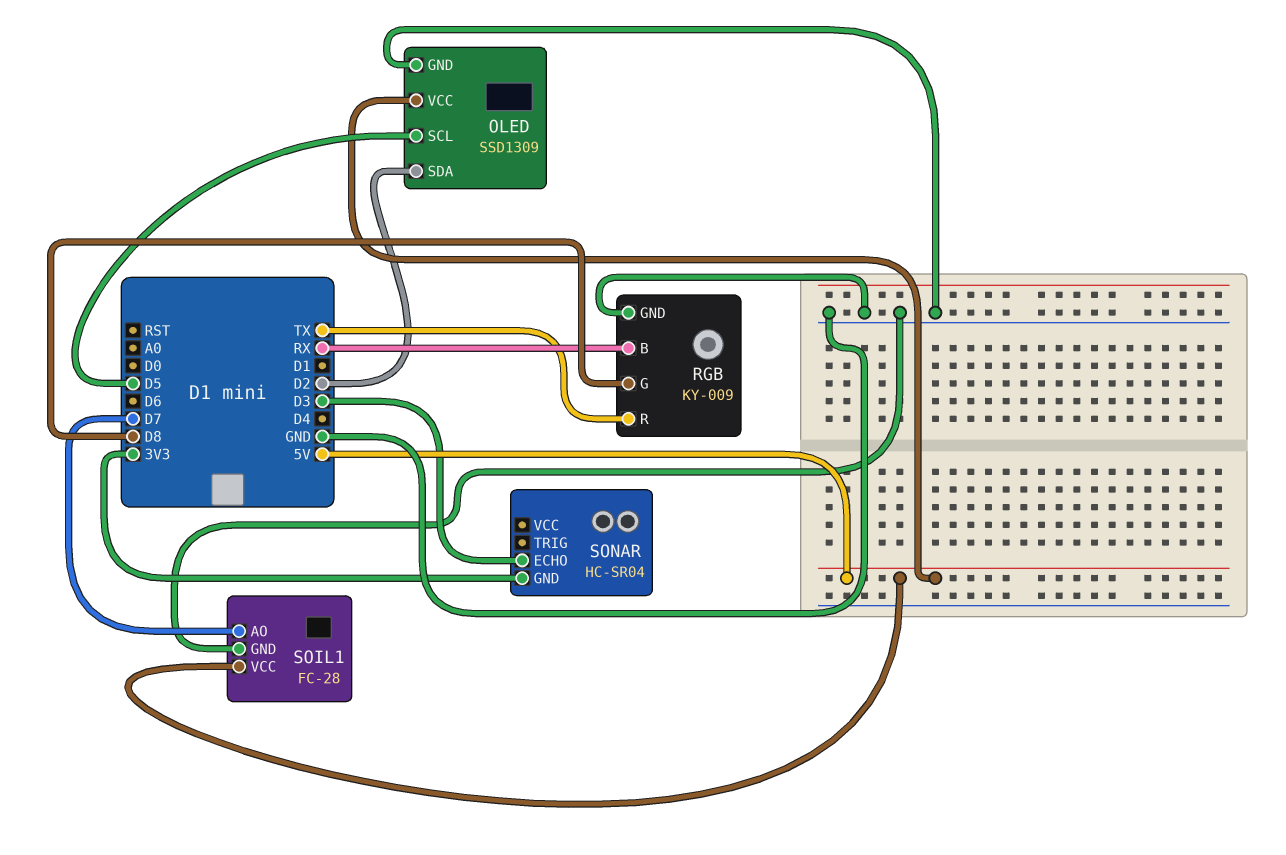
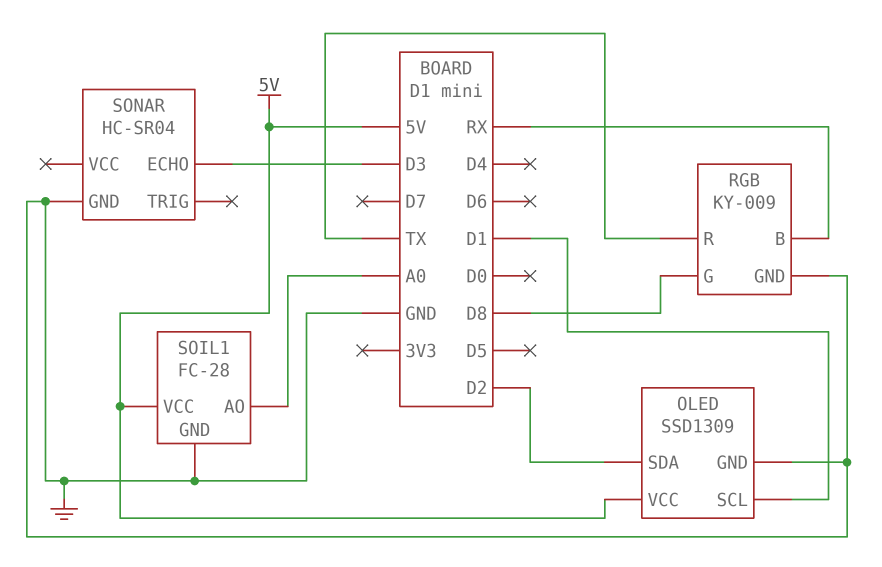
OLED pin SCL: D5 -> D1
SOIL1 pin AO: D7 -> A0
SONAR pin GND: 3V3 -> GND

